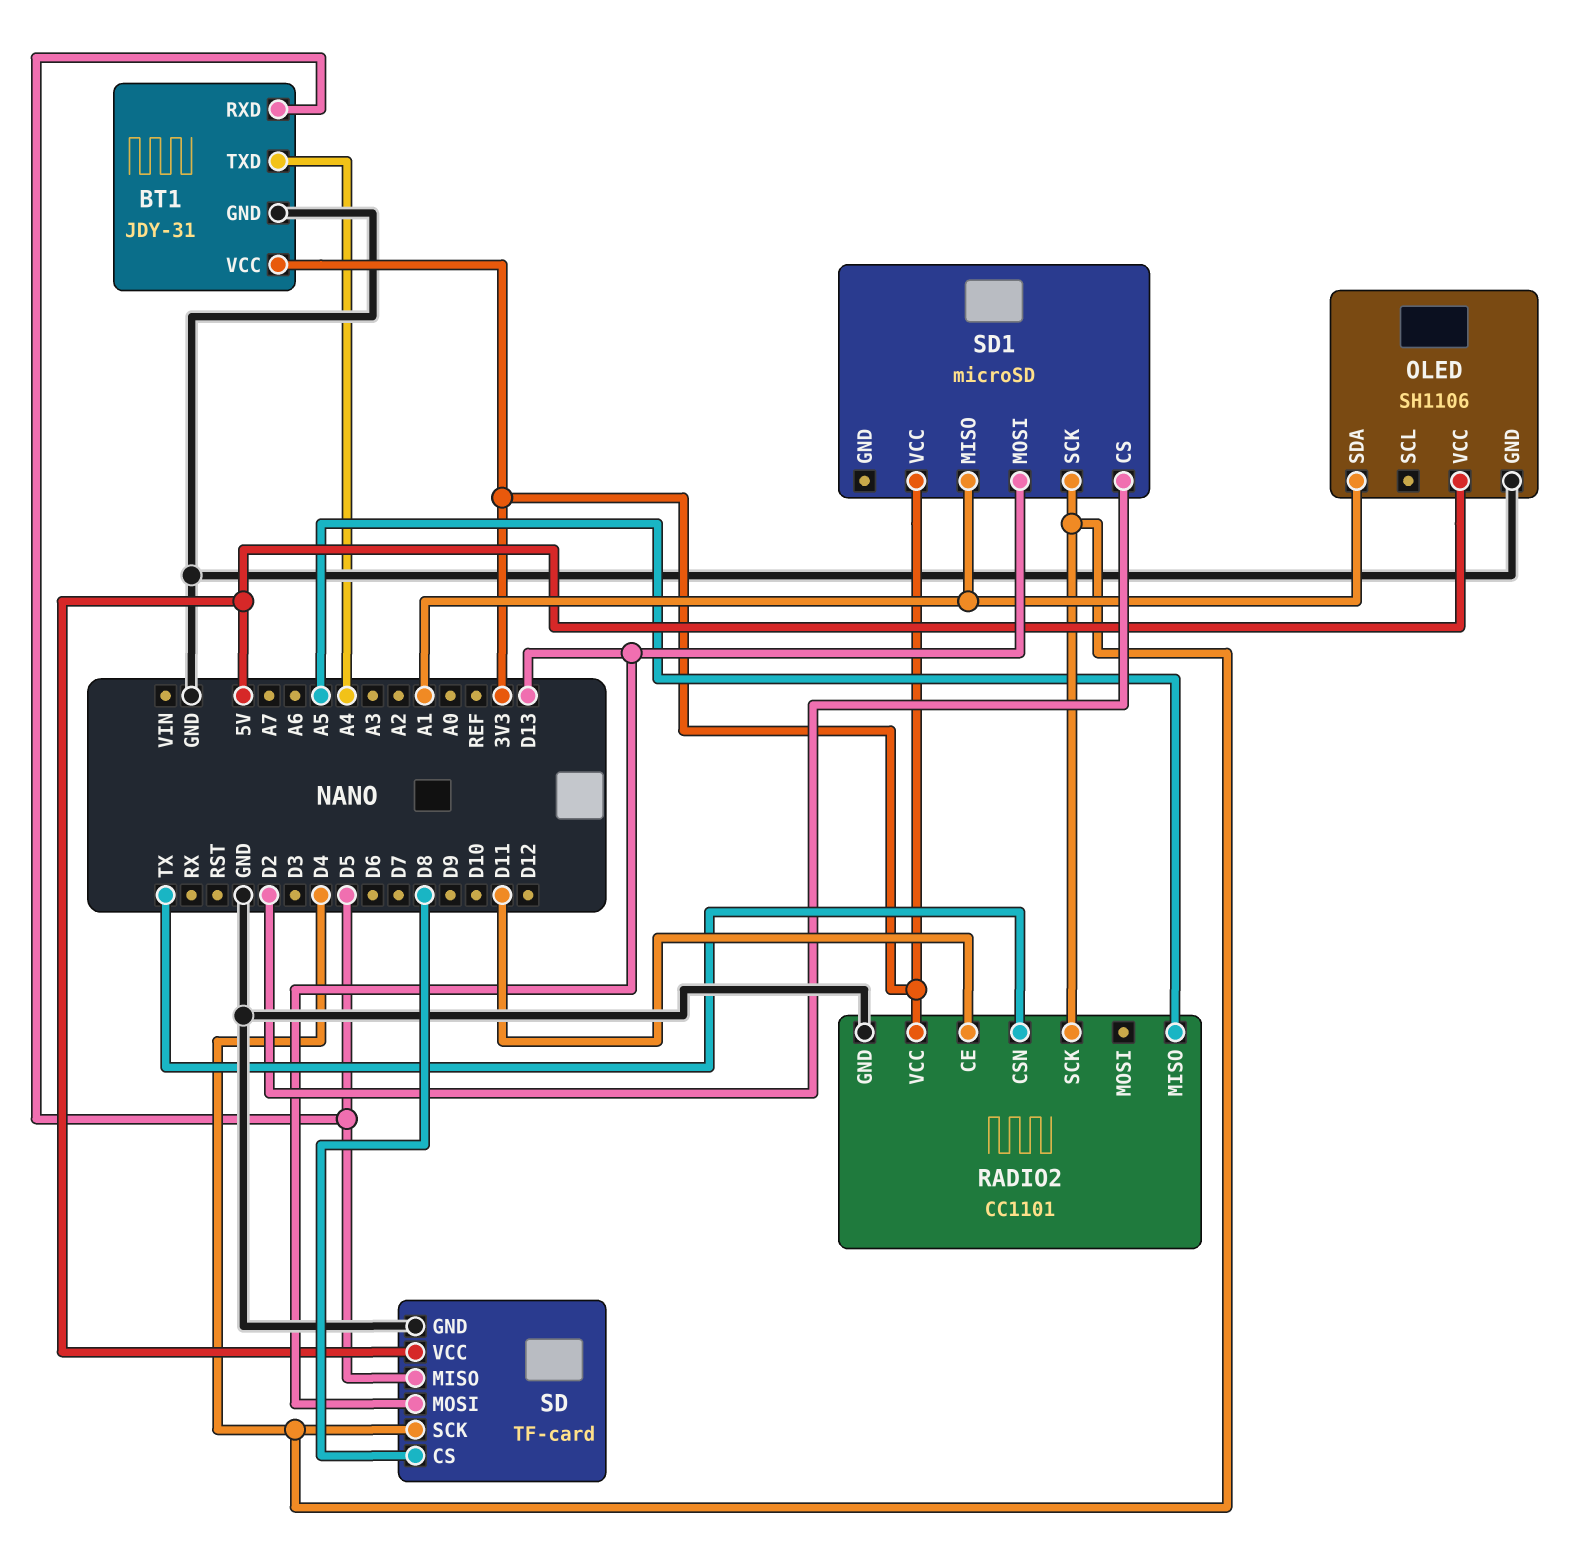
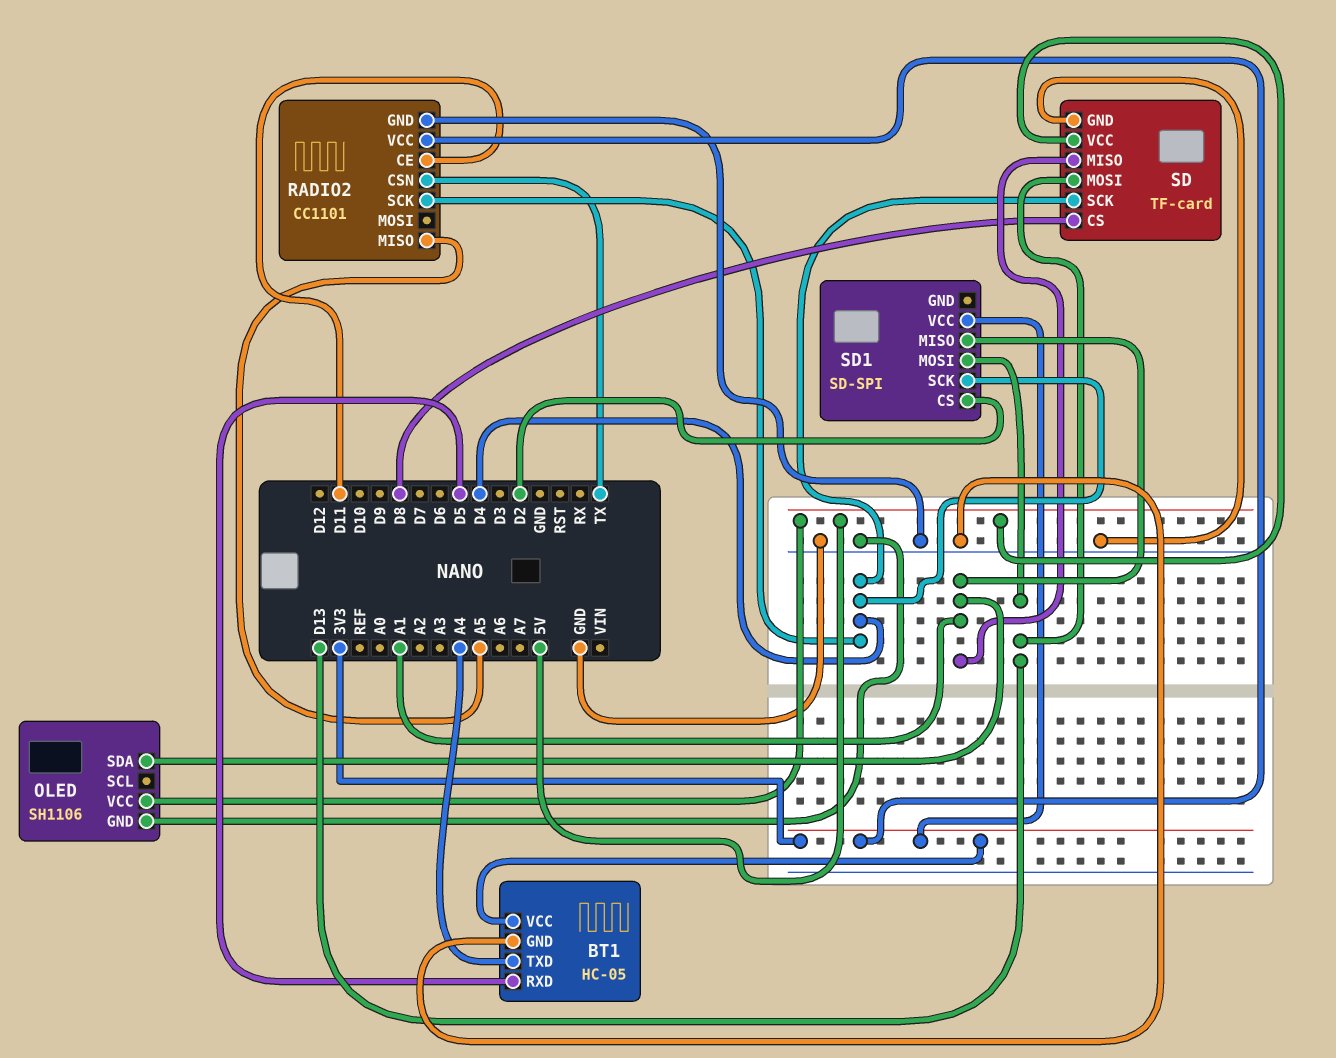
BT1: JDY-31 -> HC-05
SD pin MISO: D5 -> A1
SD1: microSD -> SD-SPI

